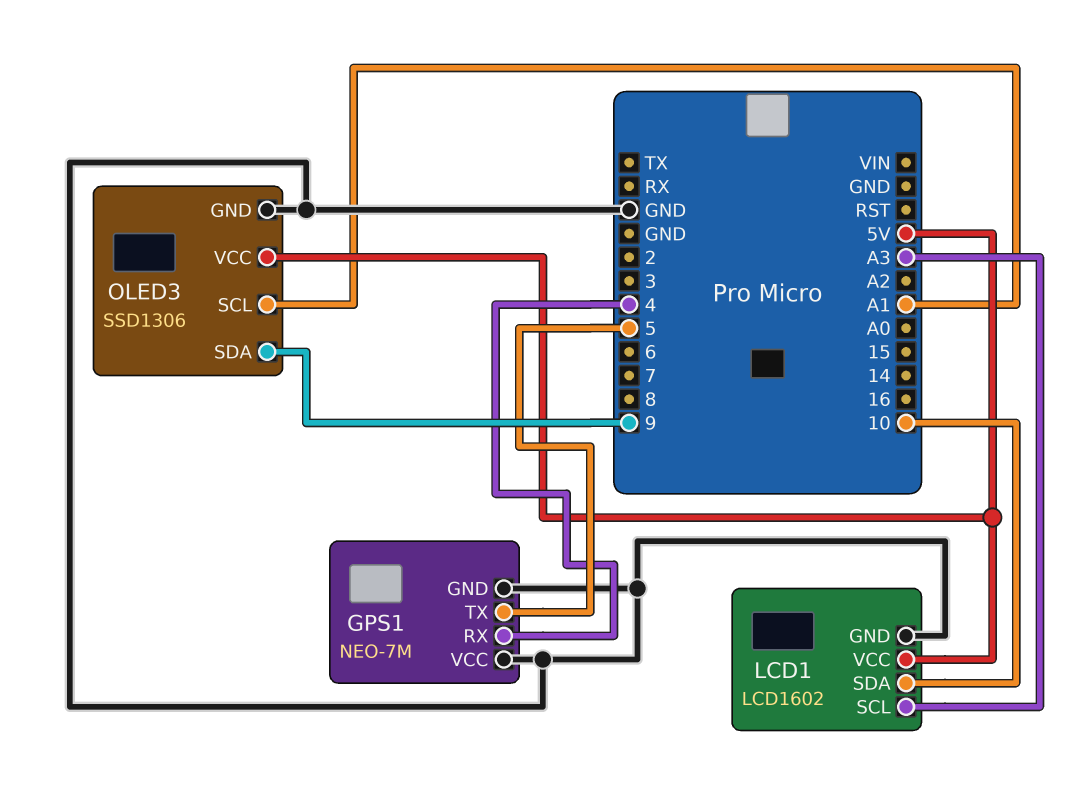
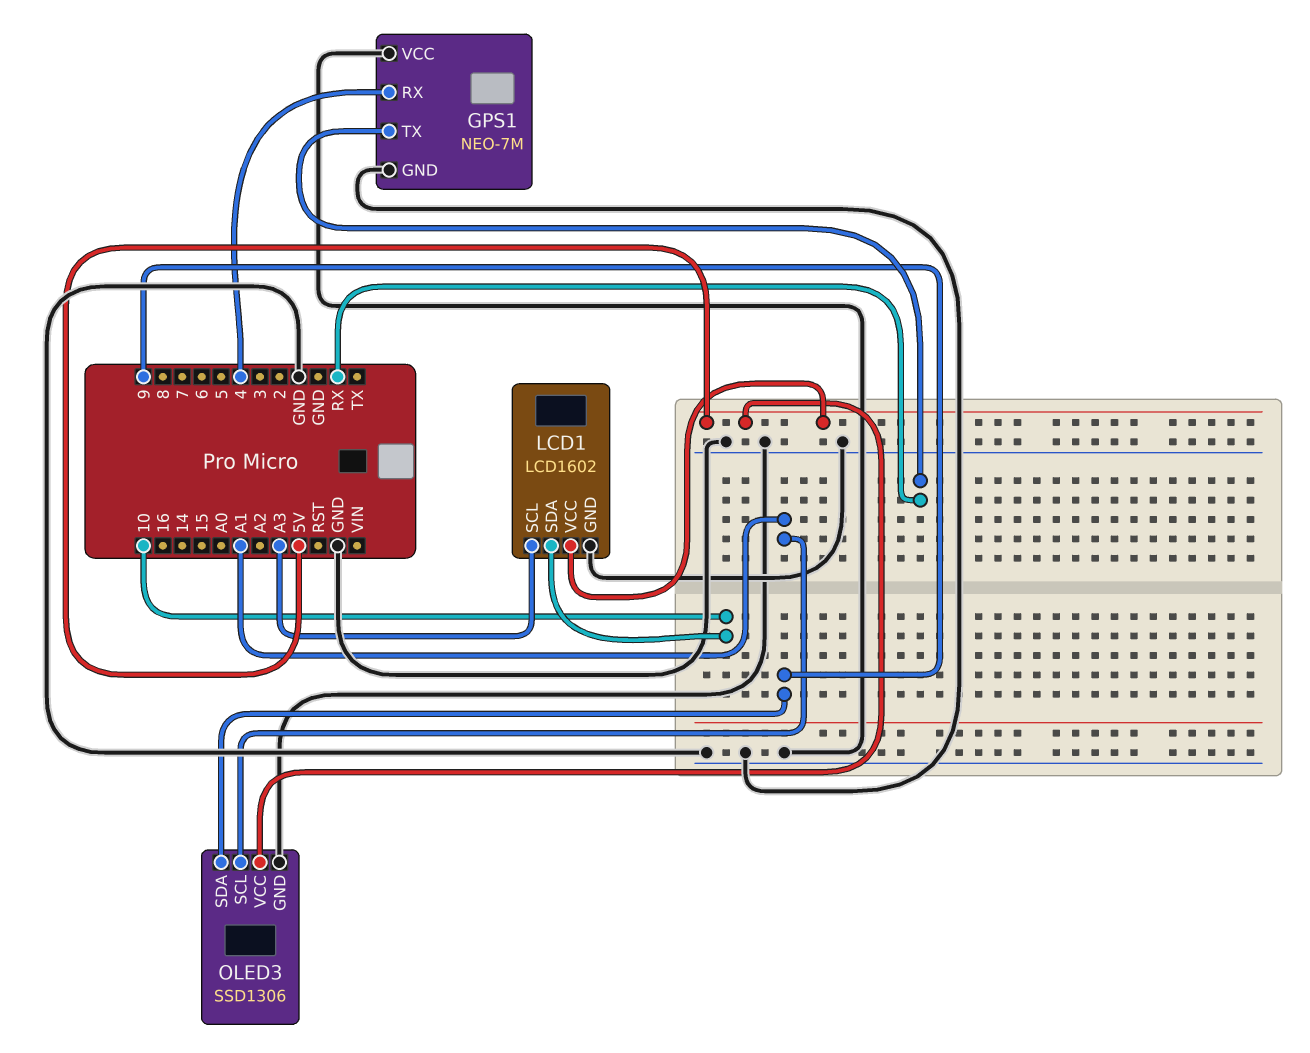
GPS1 pin TX: 5 -> RX

